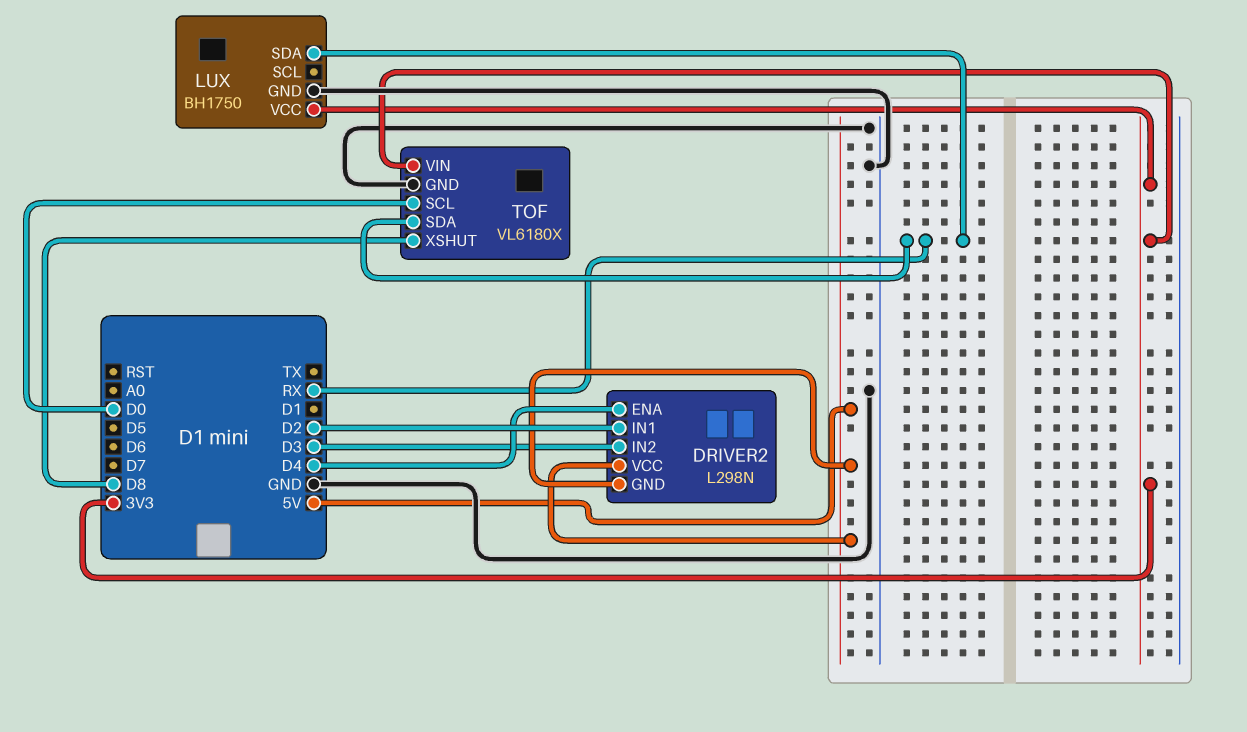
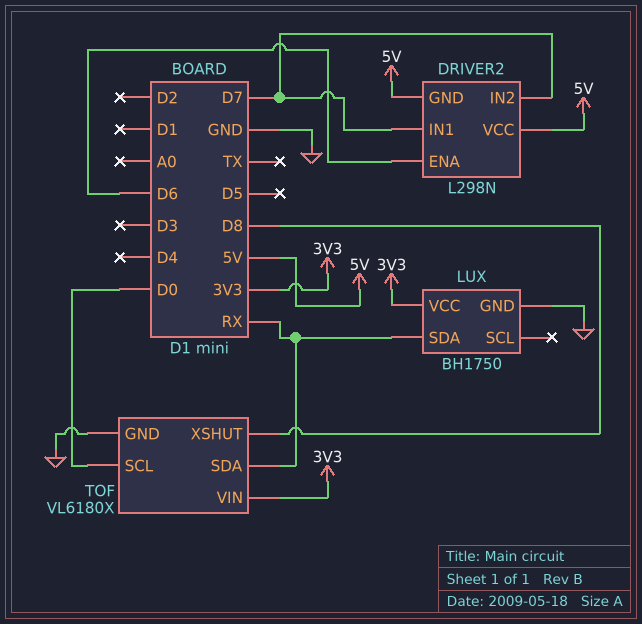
DRIVER2 pin ENA: D4 -> D6
DRIVER2 pin IN1: D2 -> D7
DRIVER2 pin IN2: D3 -> D7

